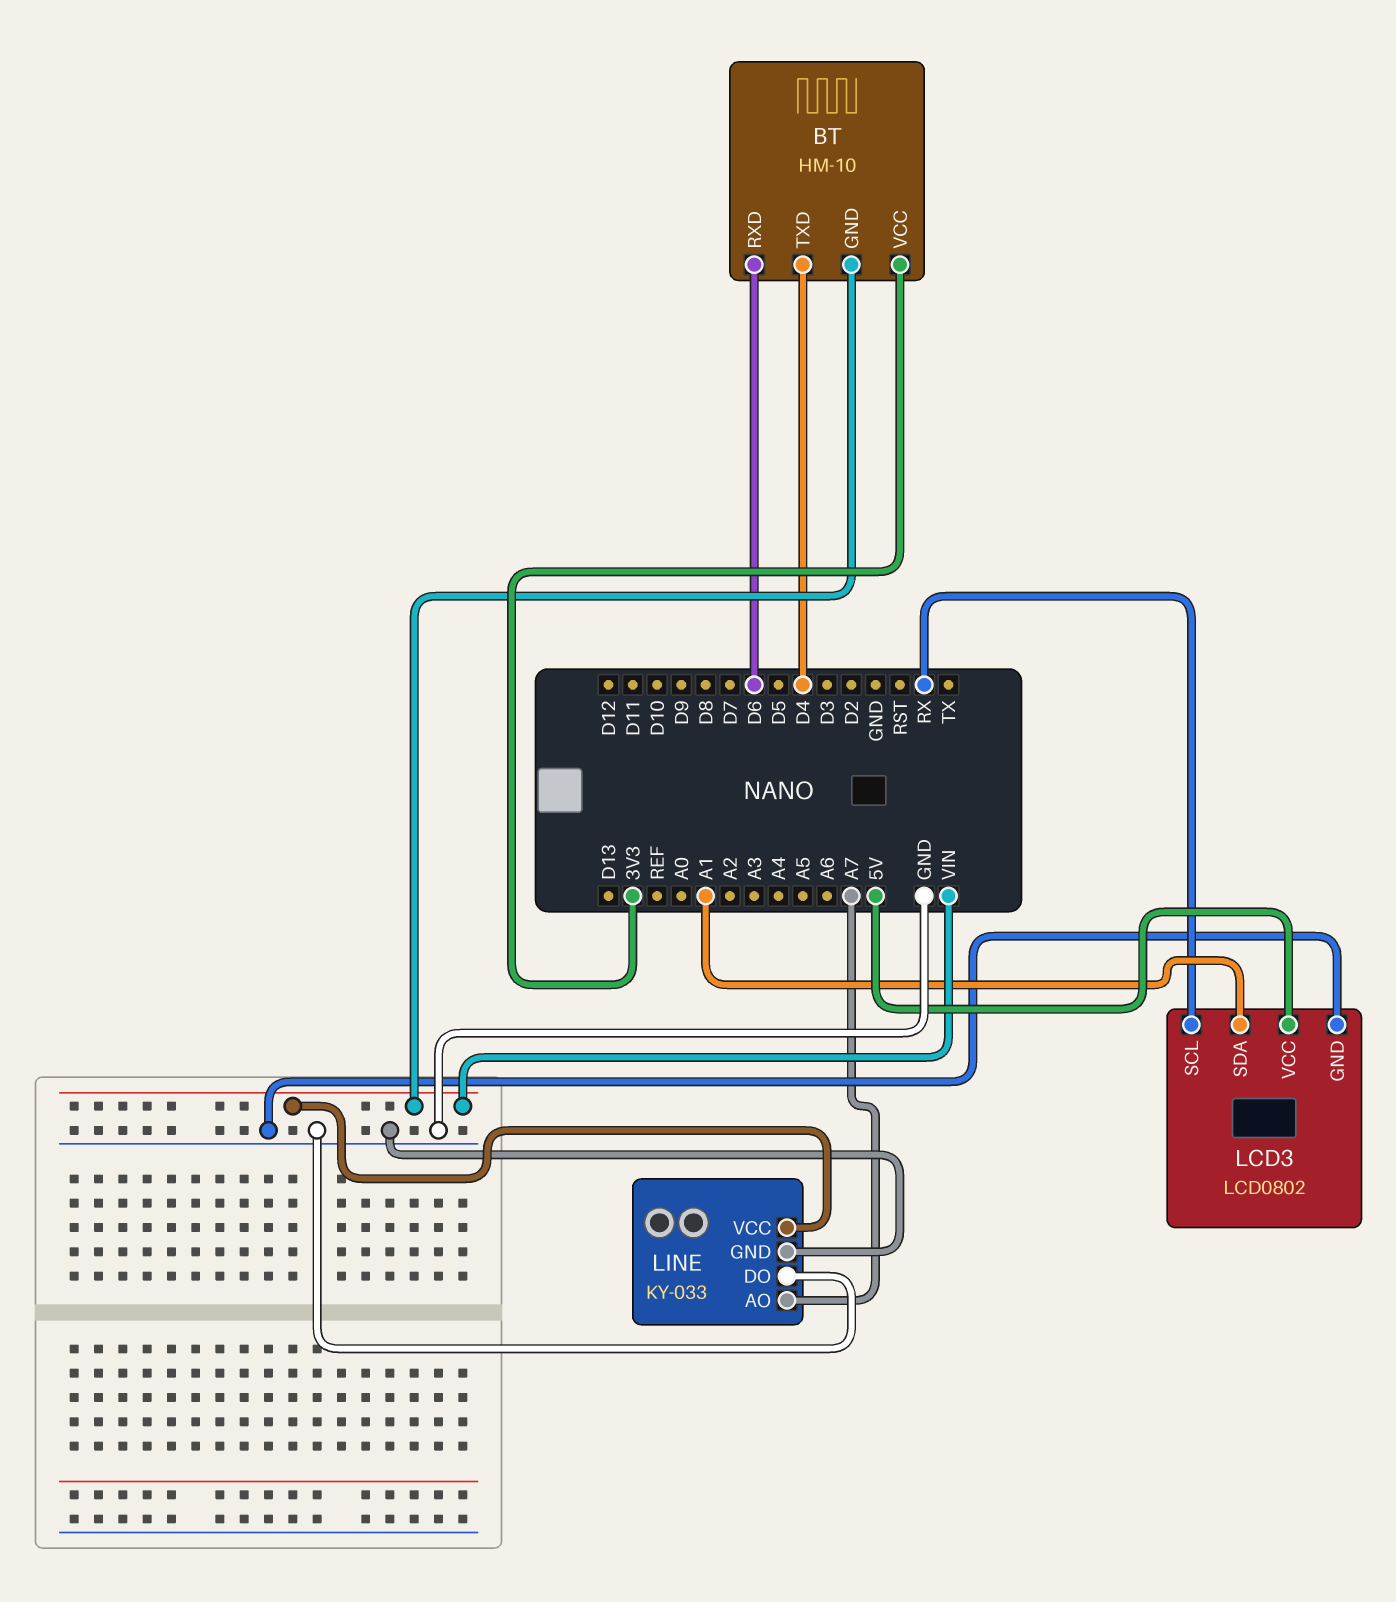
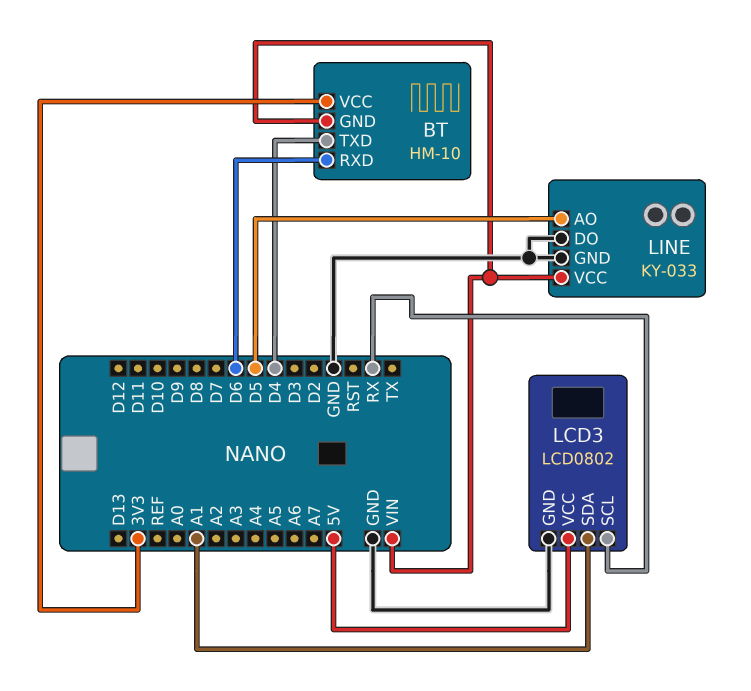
LINE pin AO: A7 -> D5

